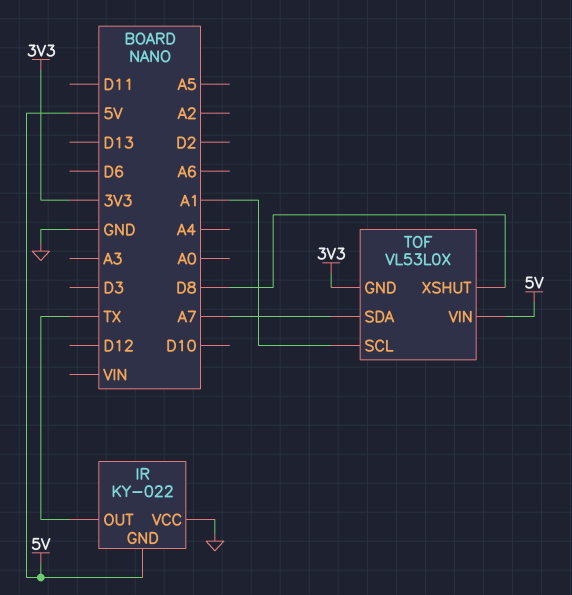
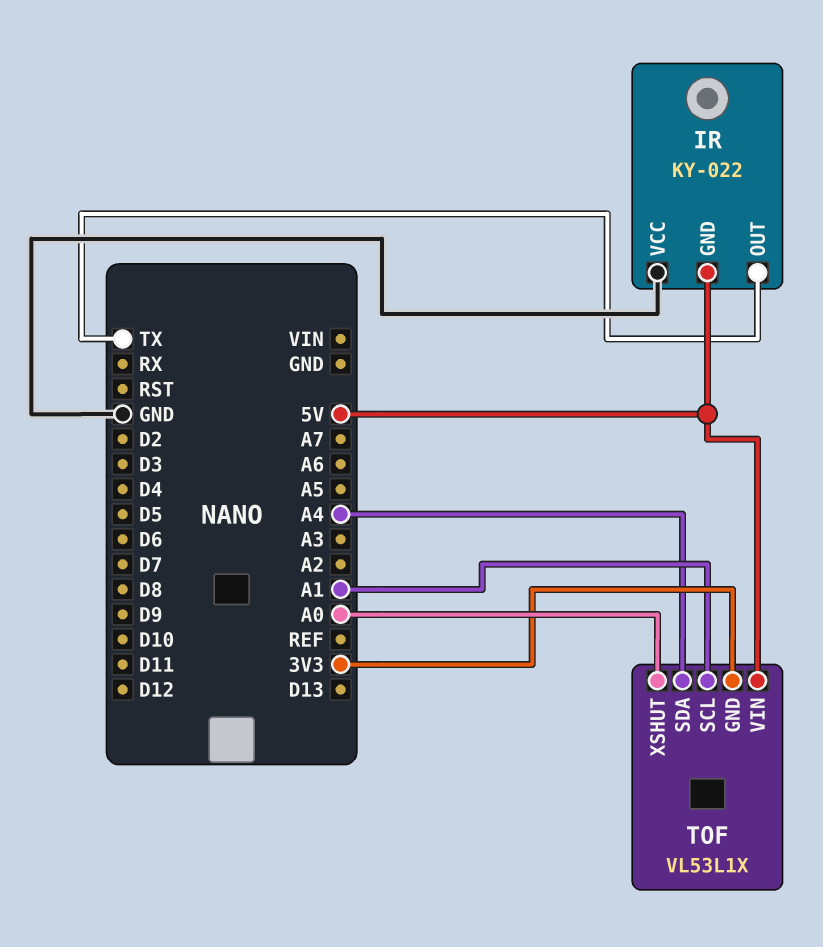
TOF: VL53L0X -> VL53L1X
TOF pin SDA: A7 -> A4
TOF pin XSHUT: D8 -> A0

